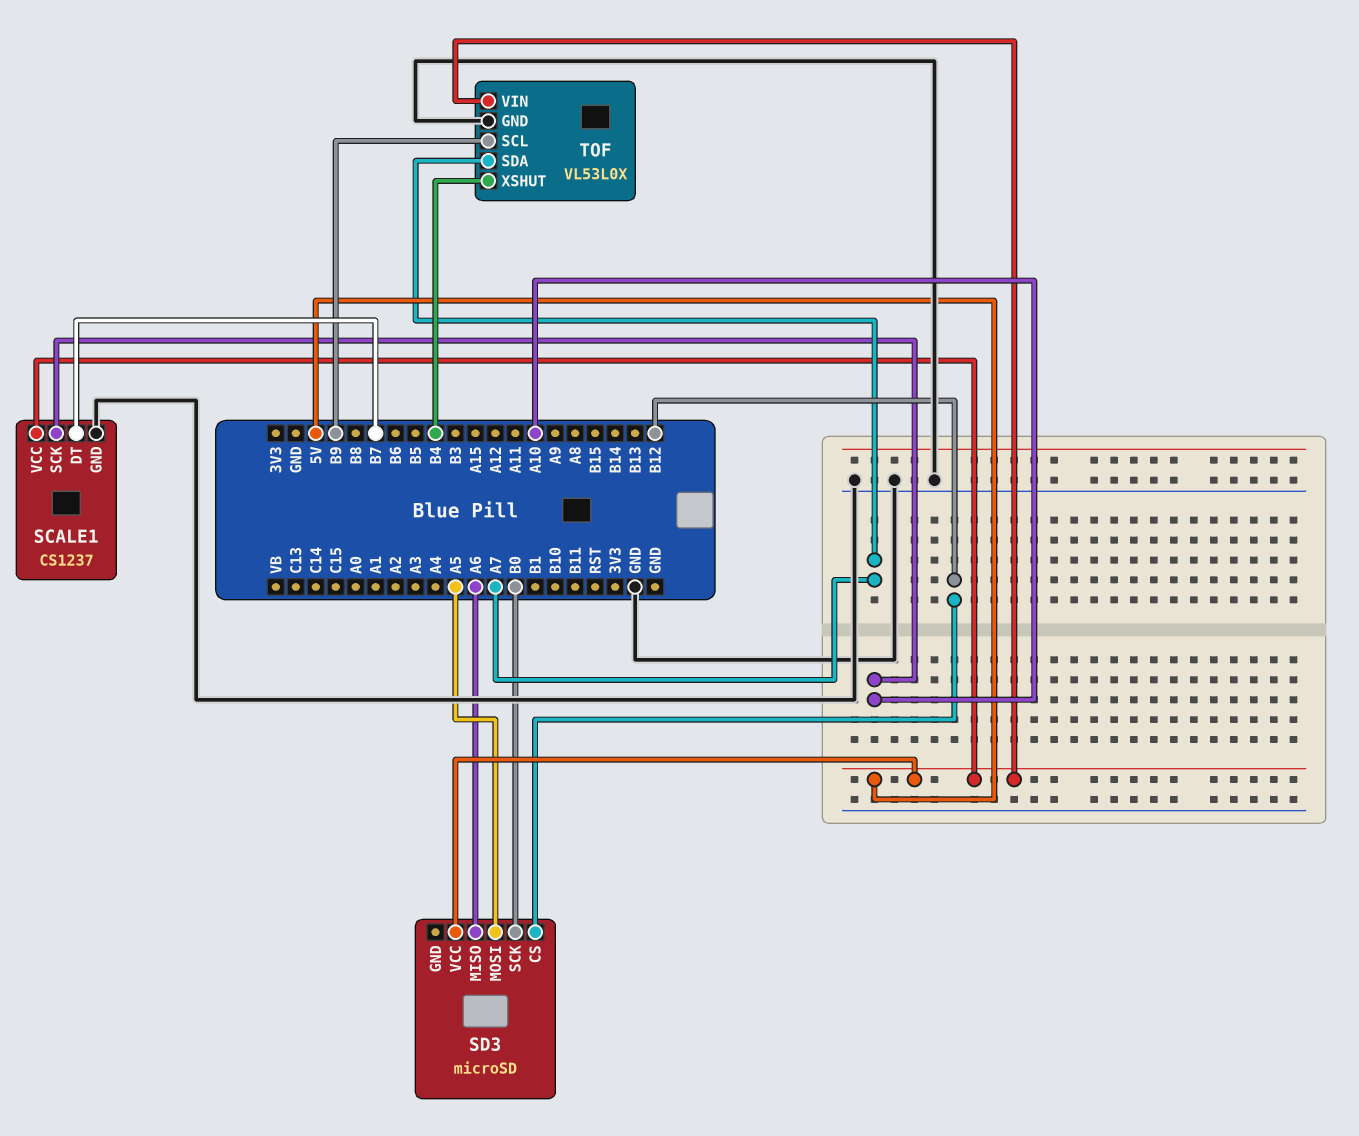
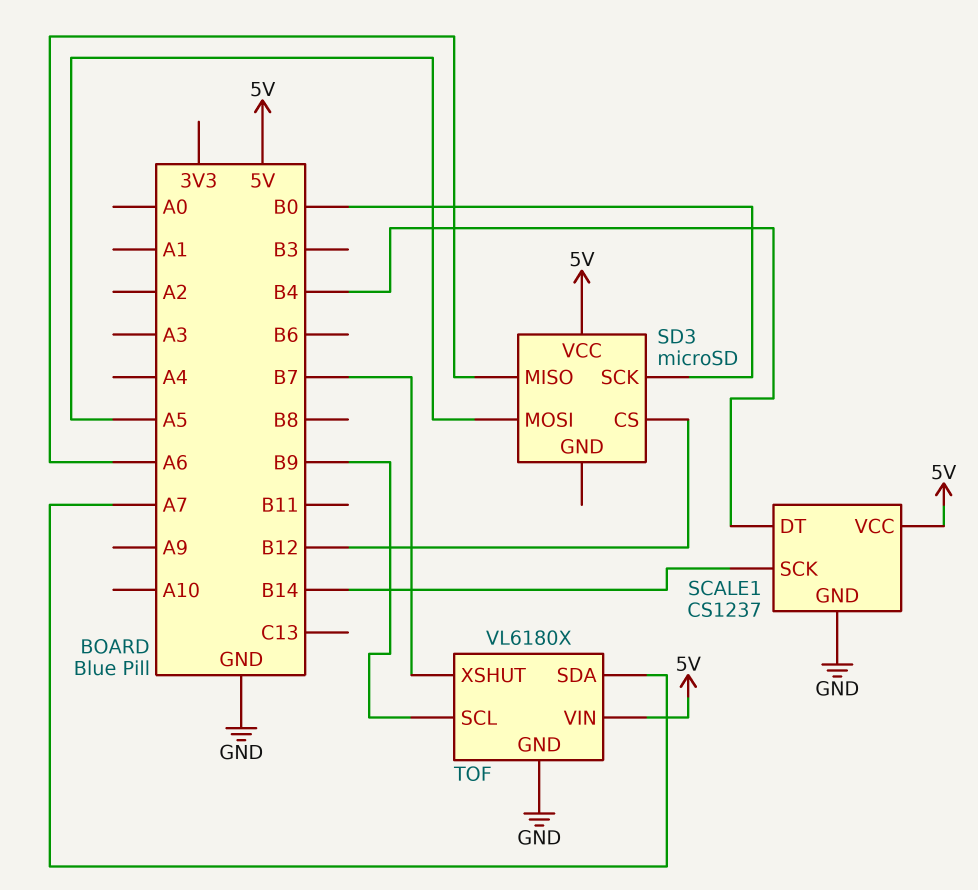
SCALE1 pin DT: B7 -> B4
SCALE1 pin SCK: A10 -> B14
TOF: VL53L0X -> VL6180X
TOF pin XSHUT: B4 -> B7

